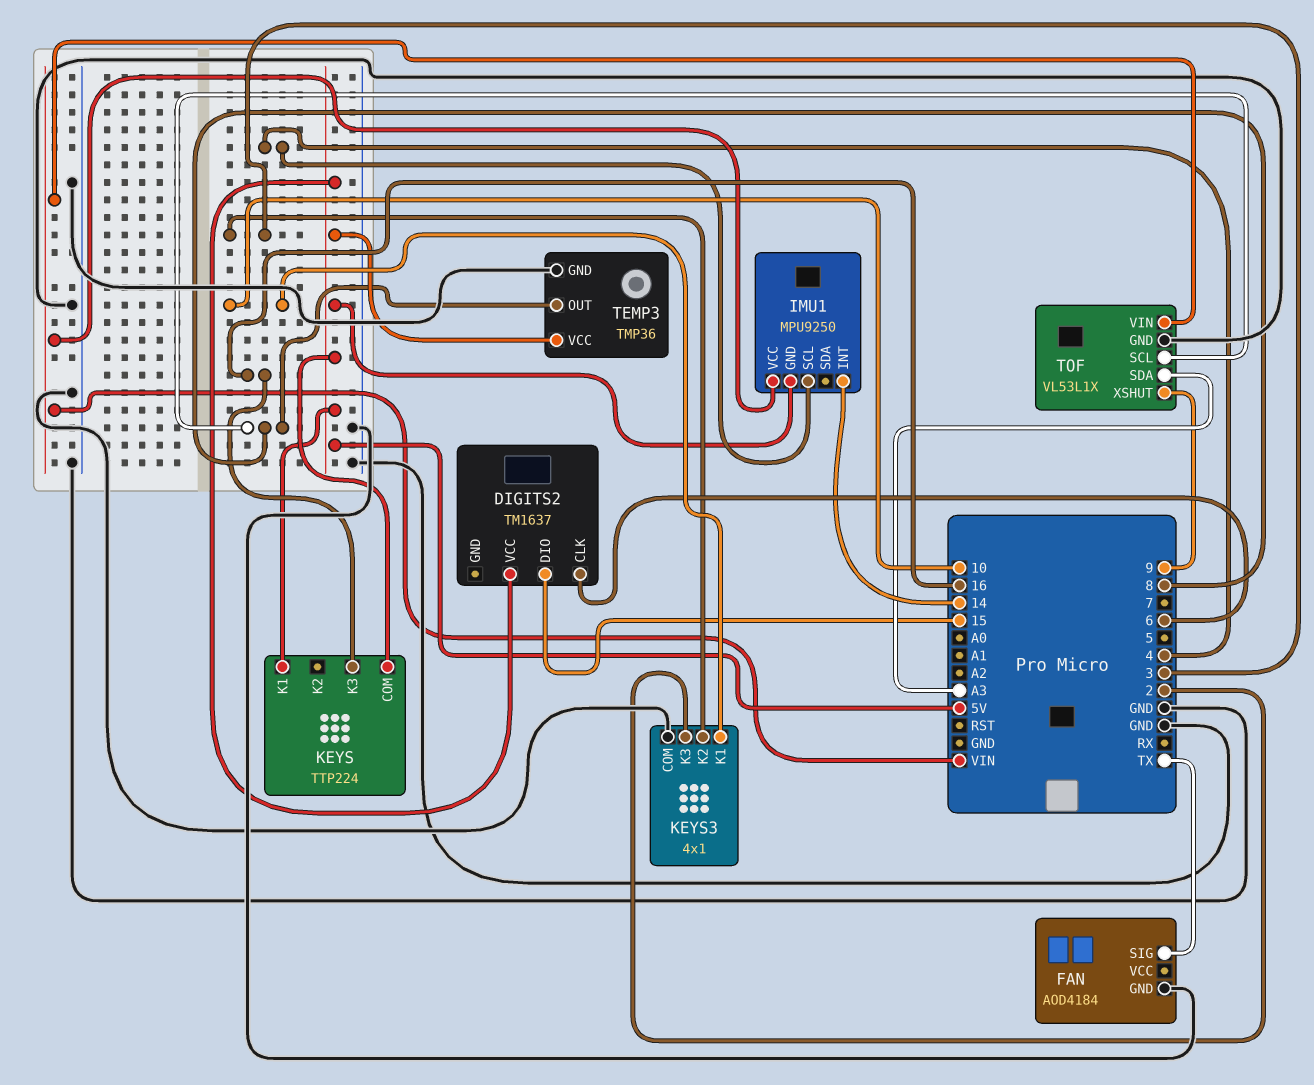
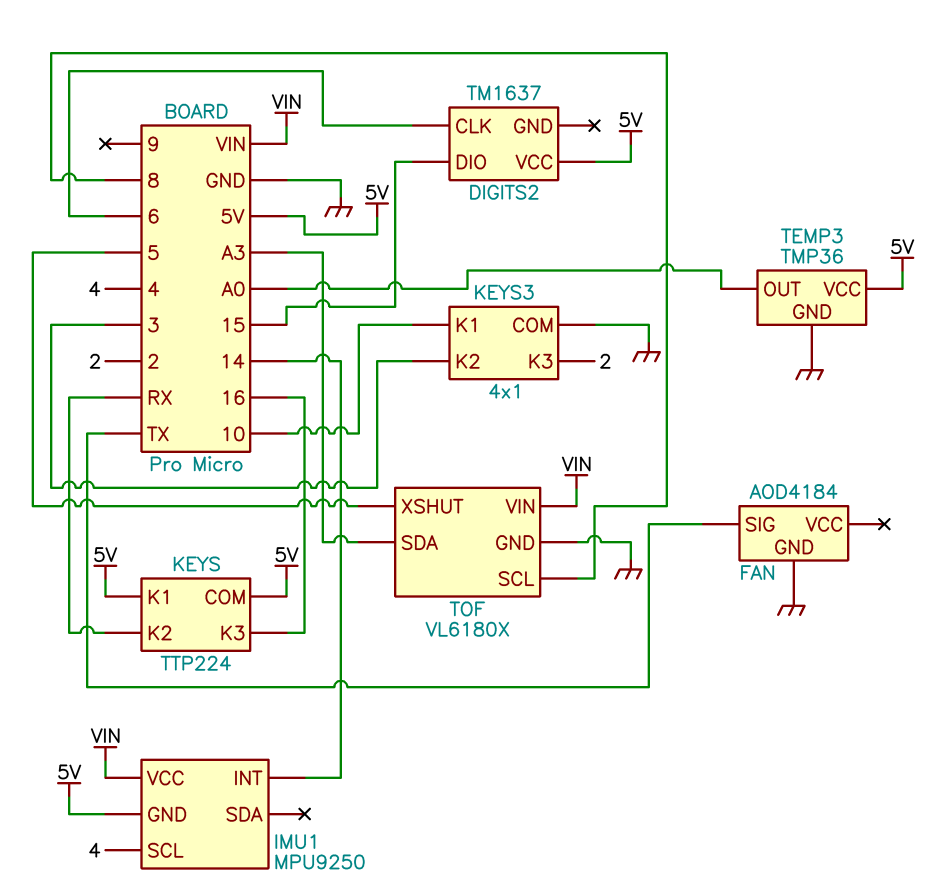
KEYS pin K2: none -> RX
TEMP3 pin OUT: 8 -> A0
TOF: VL53L1X -> VL6180X
TOF pin XSHUT: 9 -> 5

